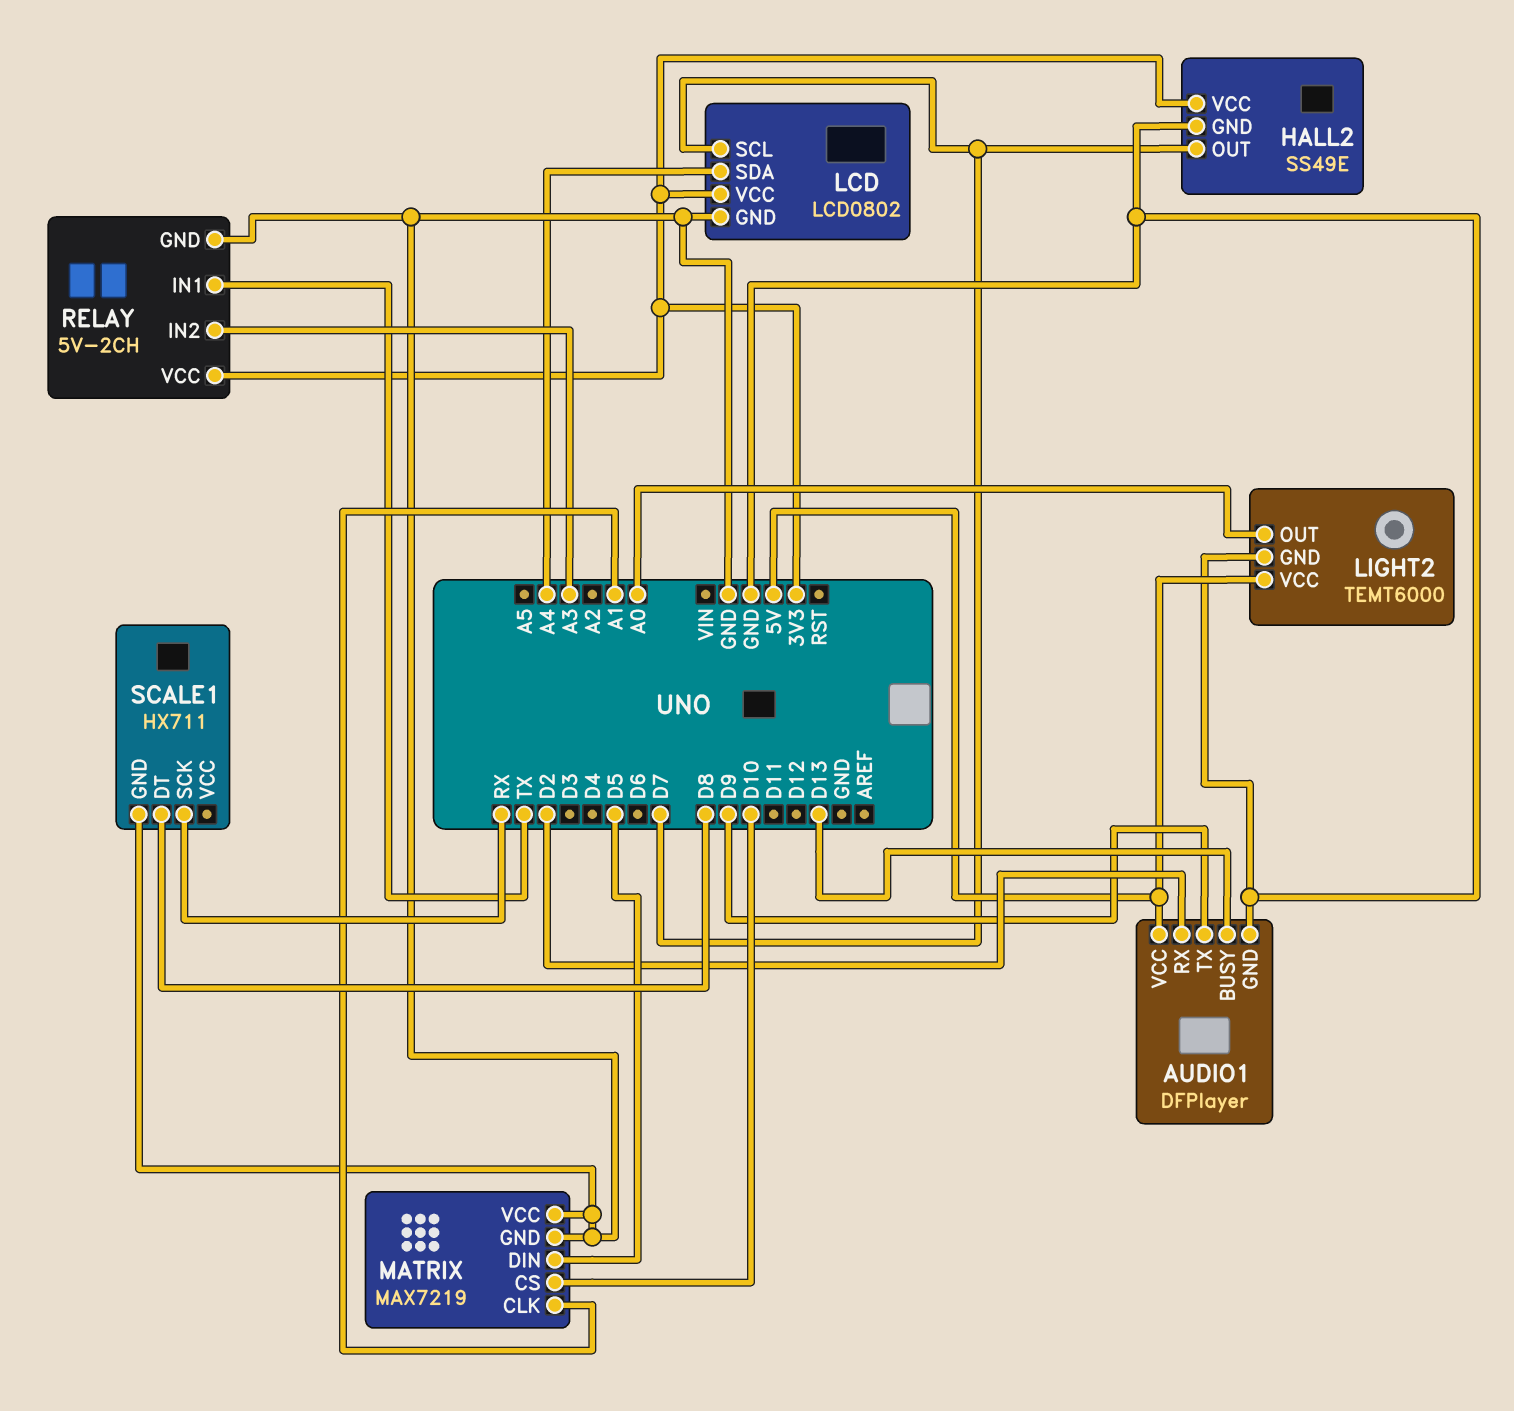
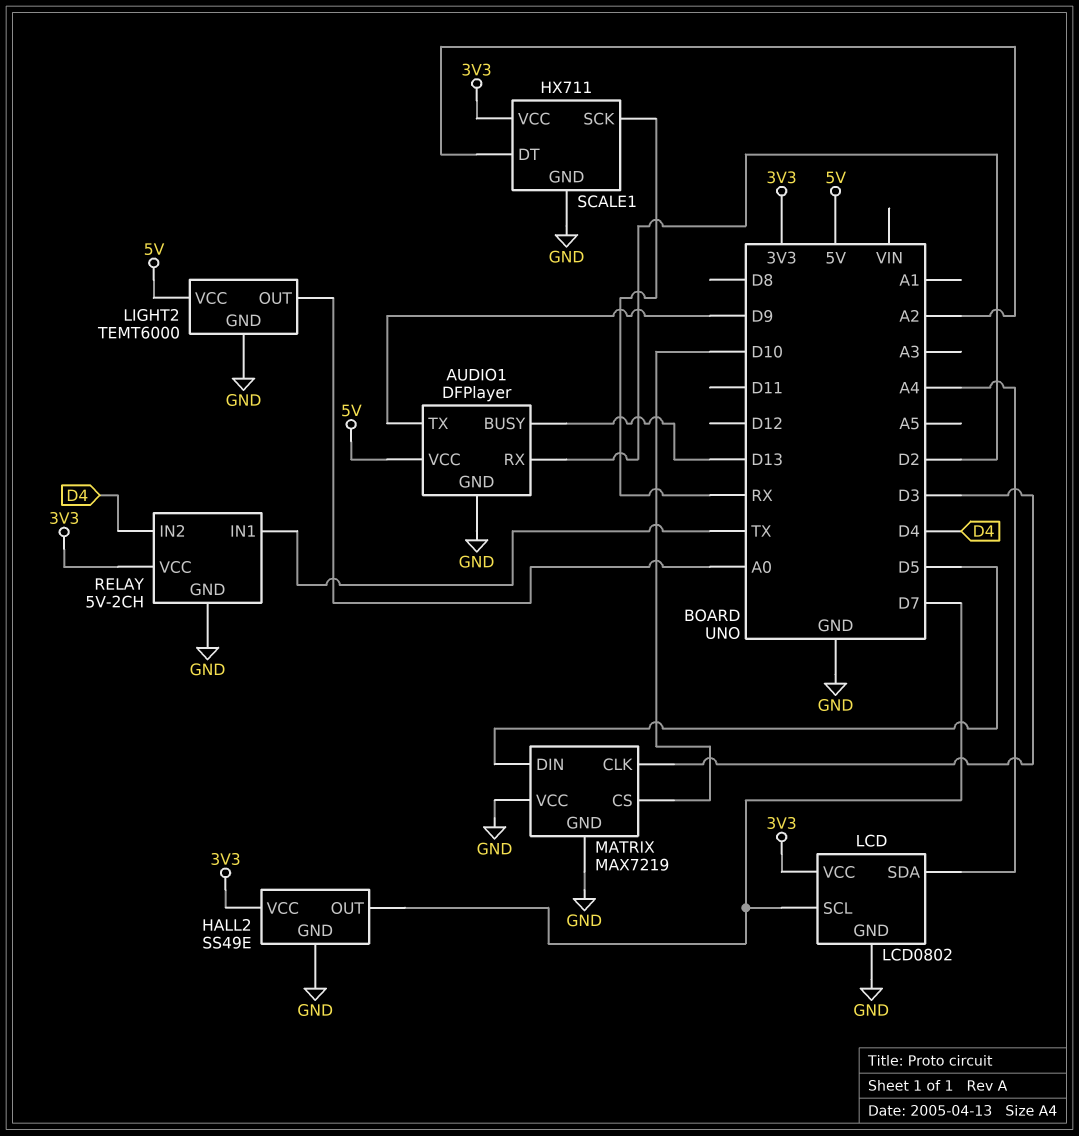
MATRIX pin CLK: A1 -> D3
RELAY pin IN2: A3 -> D4
SCALE1 pin DT: D8 -> A2
SCALE1 pin VCC: none -> 3V3

